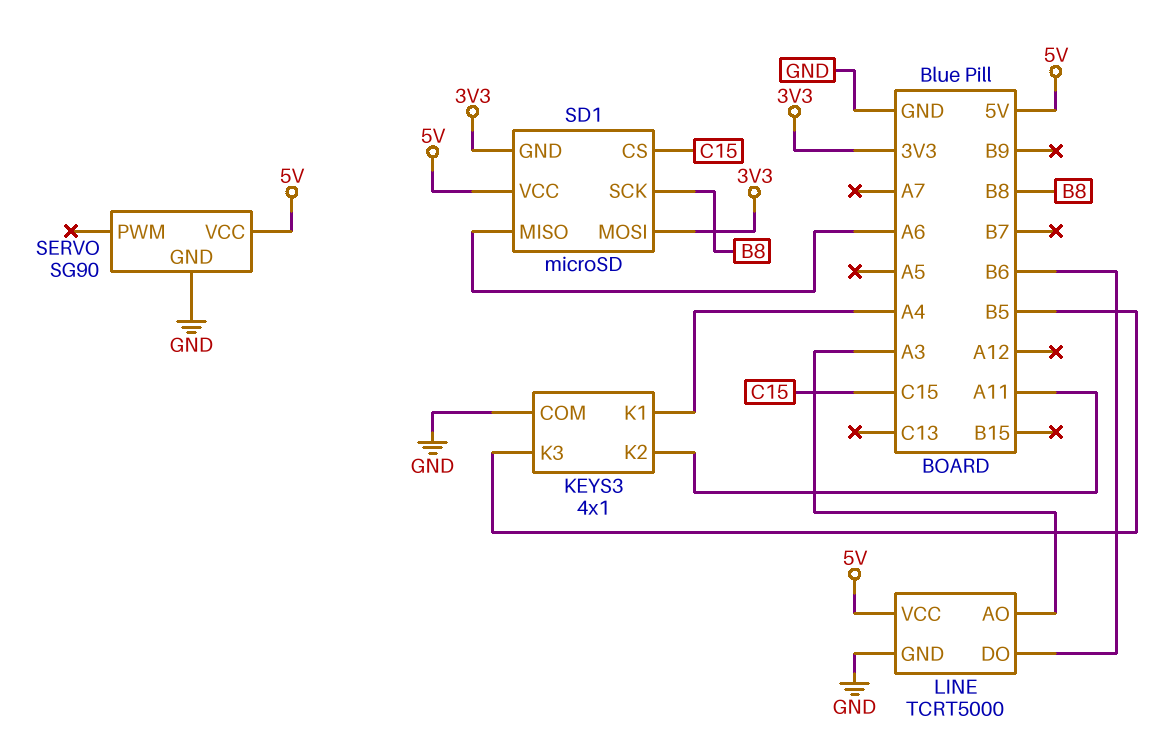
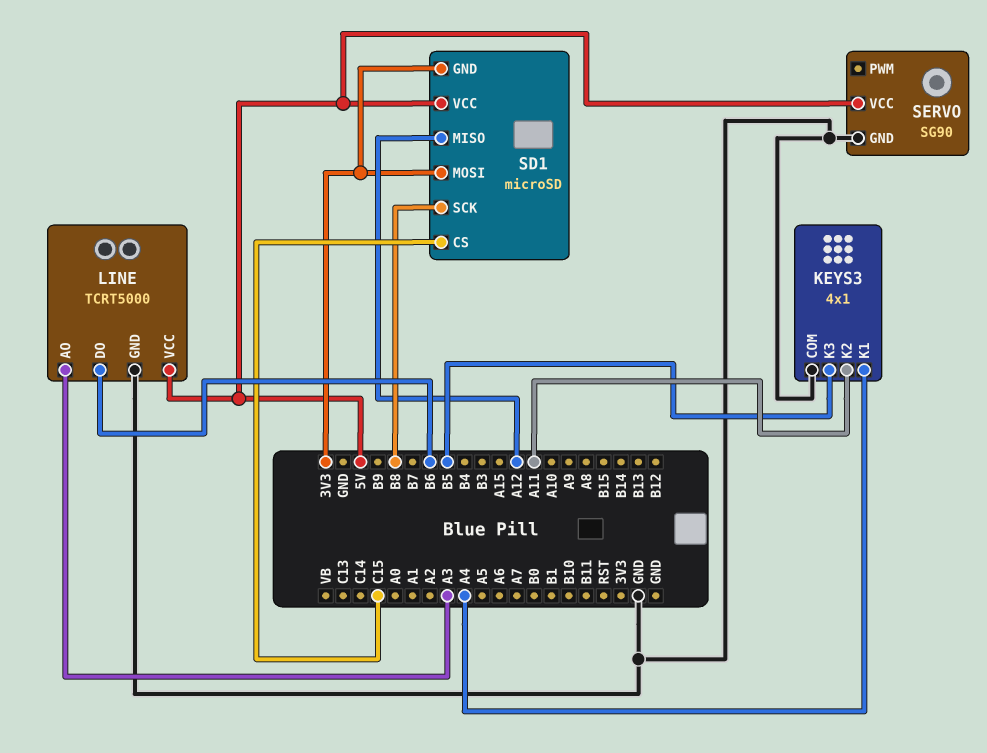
SD1 pin MISO: A6 -> A12

